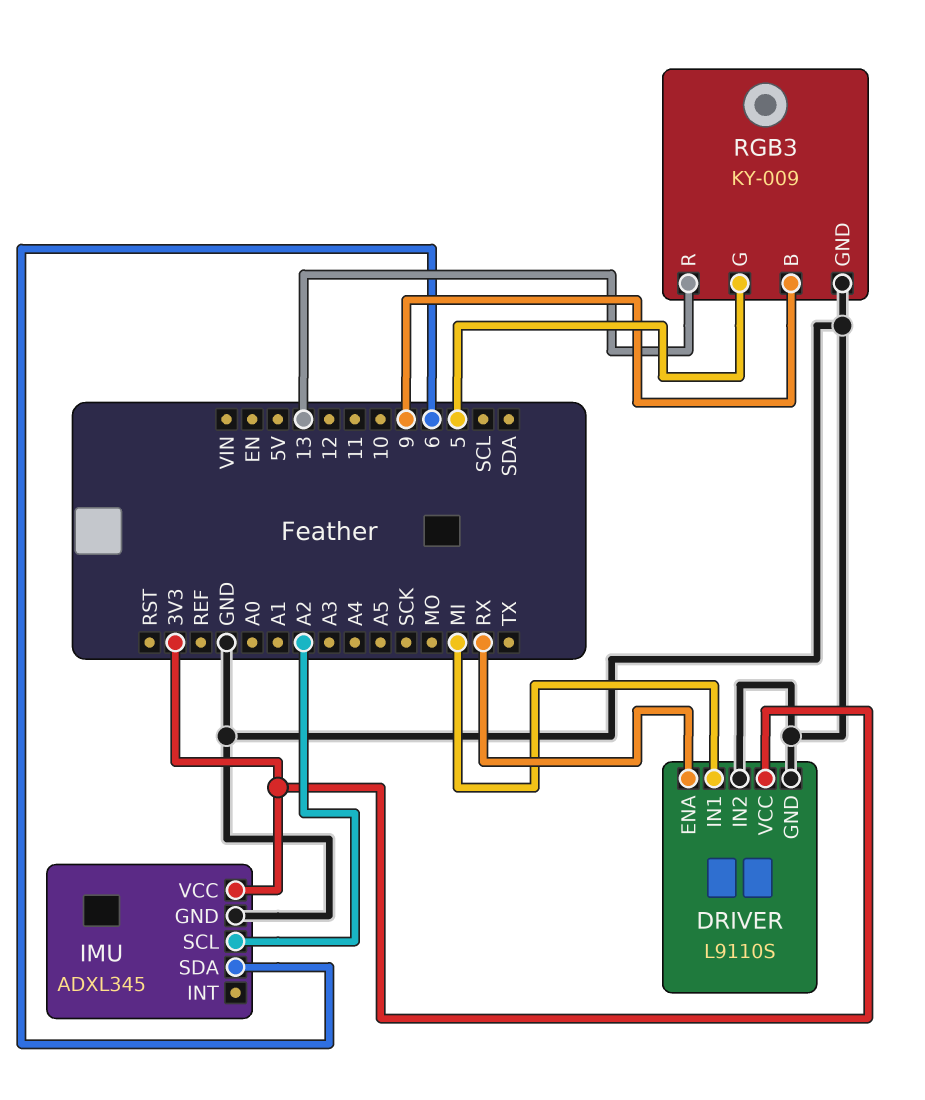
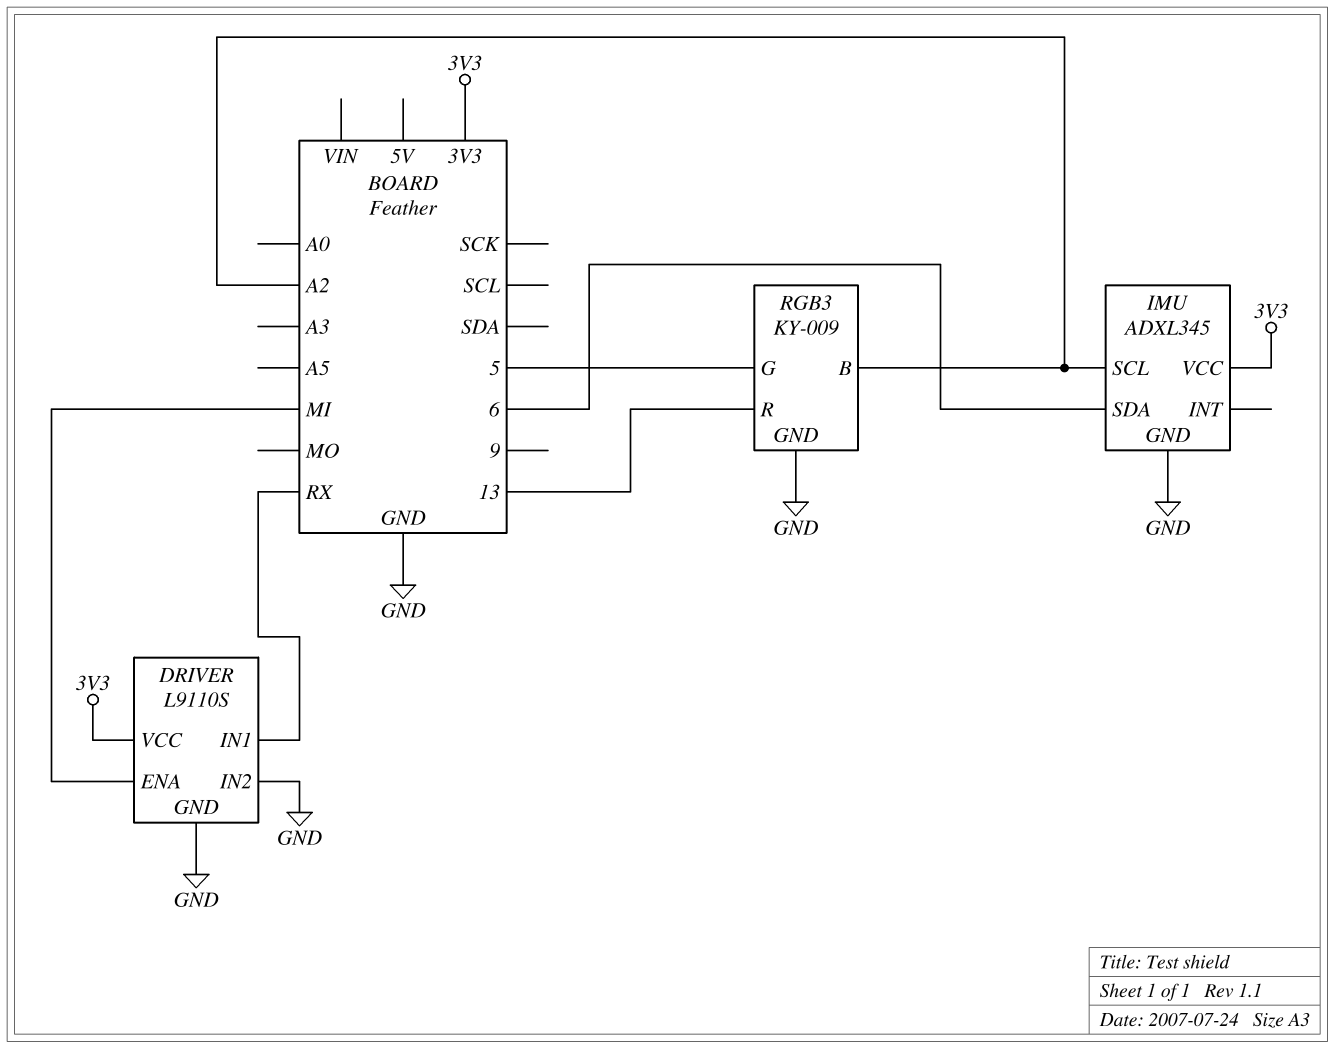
DRIVER pin ENA: RX -> MI
DRIVER pin IN1: MI -> RX
RGB3 pin B: 9 -> A2

